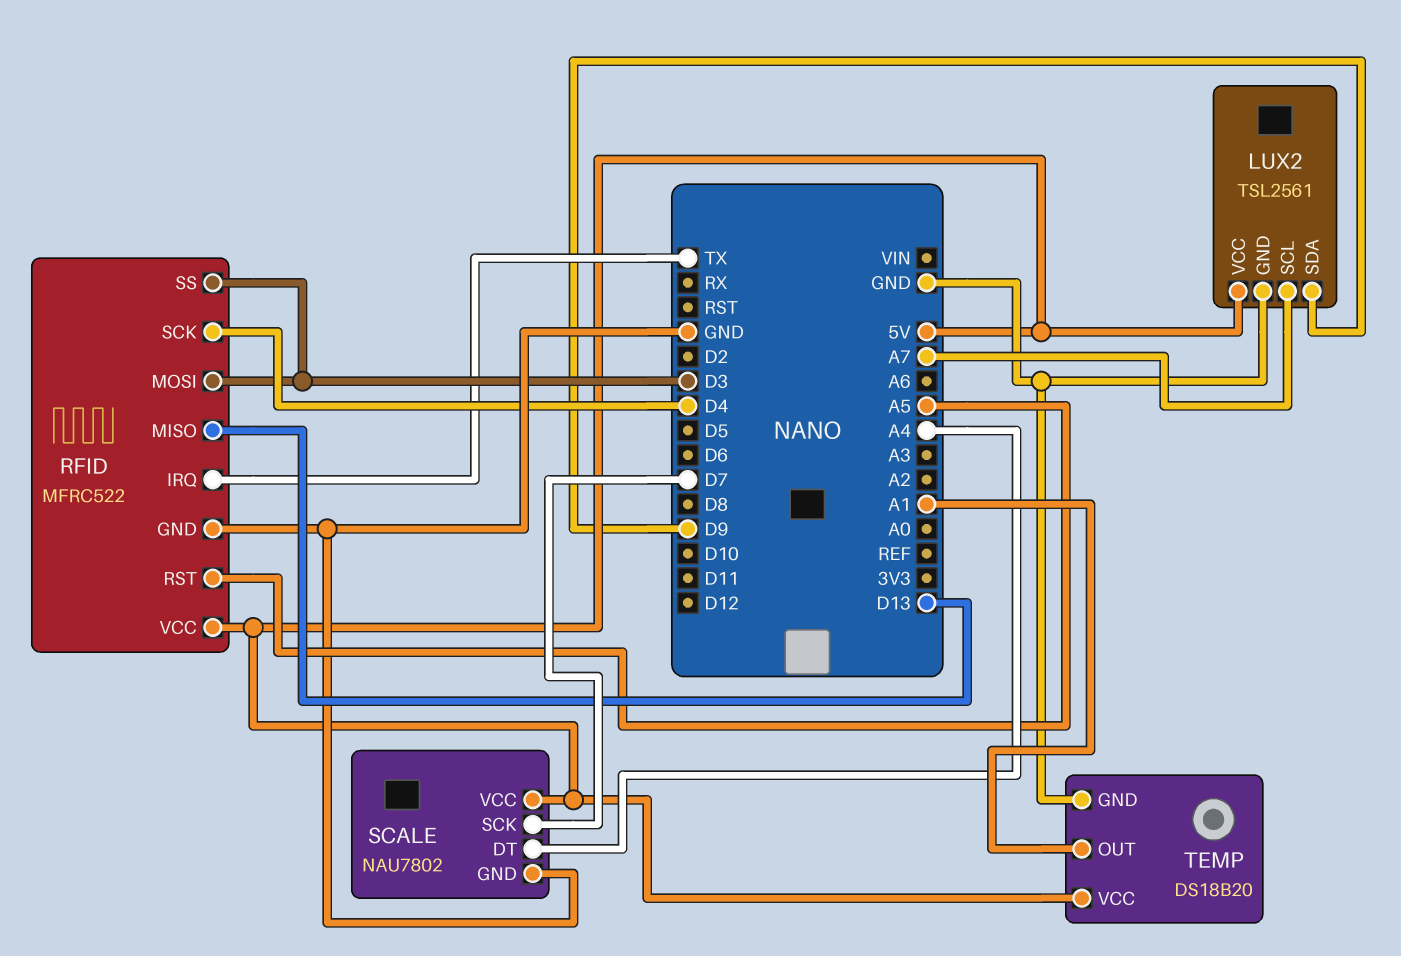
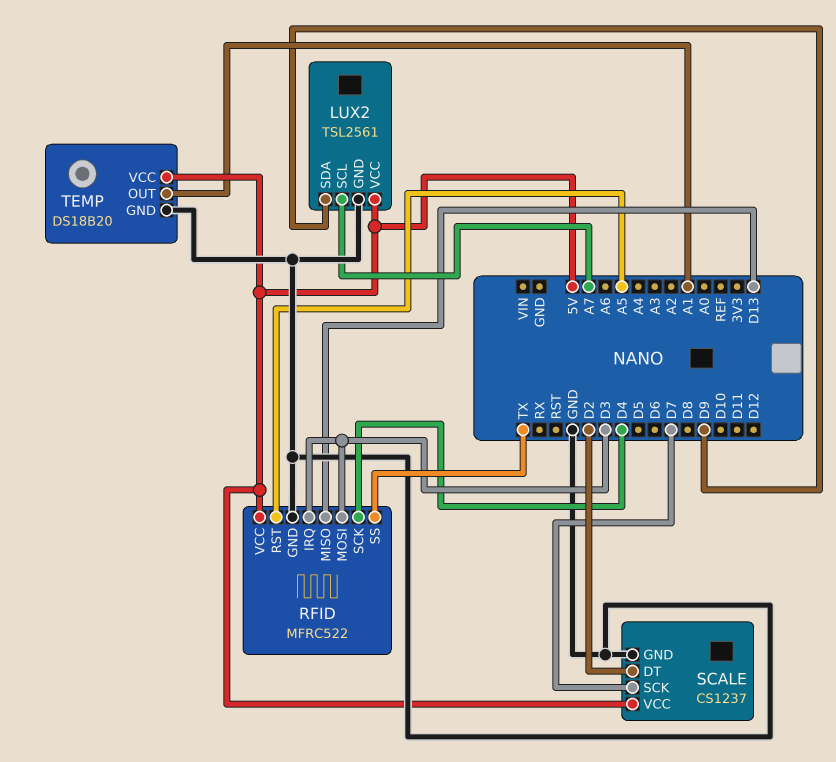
RFID pin IRQ: TX -> D3
RFID pin SS: D3 -> TX
SCALE: NAU7802 -> CS1237
SCALE pin DT: A4 -> D2

